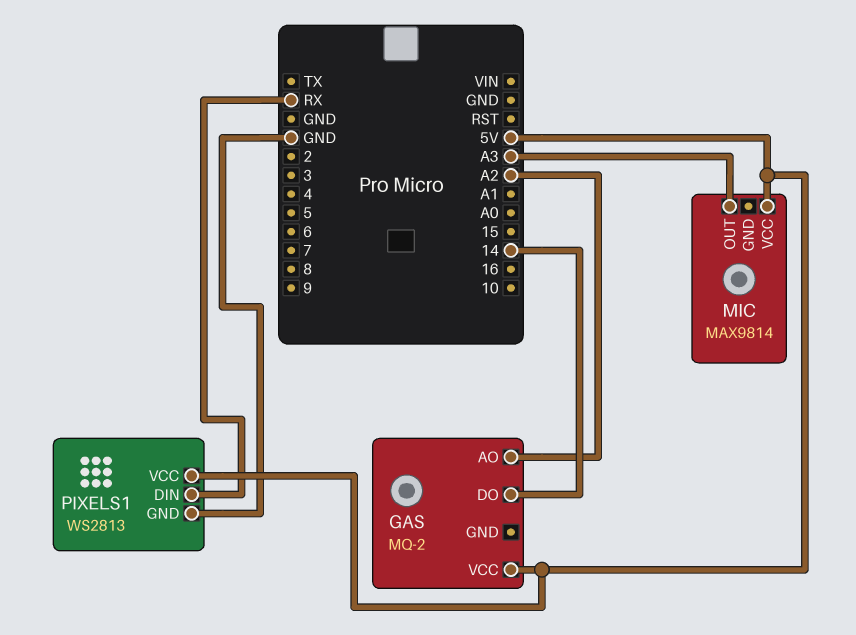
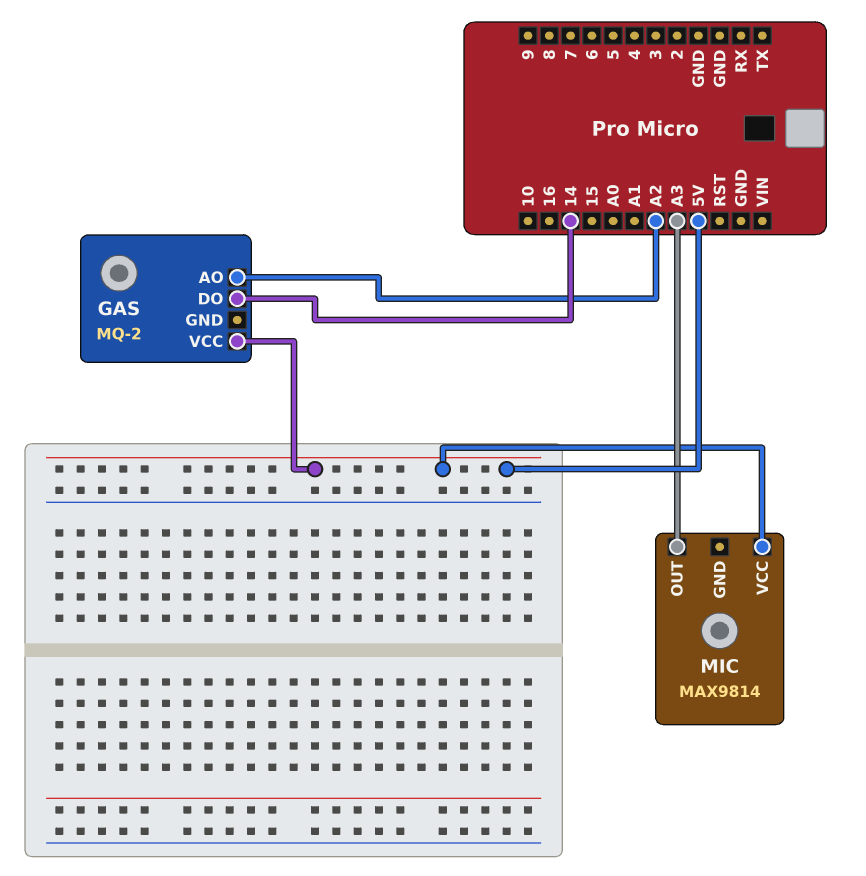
PIXELS1: WS2813 -> none
PIXELS1 pin DIN: RX -> none
PIXELS1 pin GND: GND -> none
PIXELS1 pin VCC: 5V -> none

